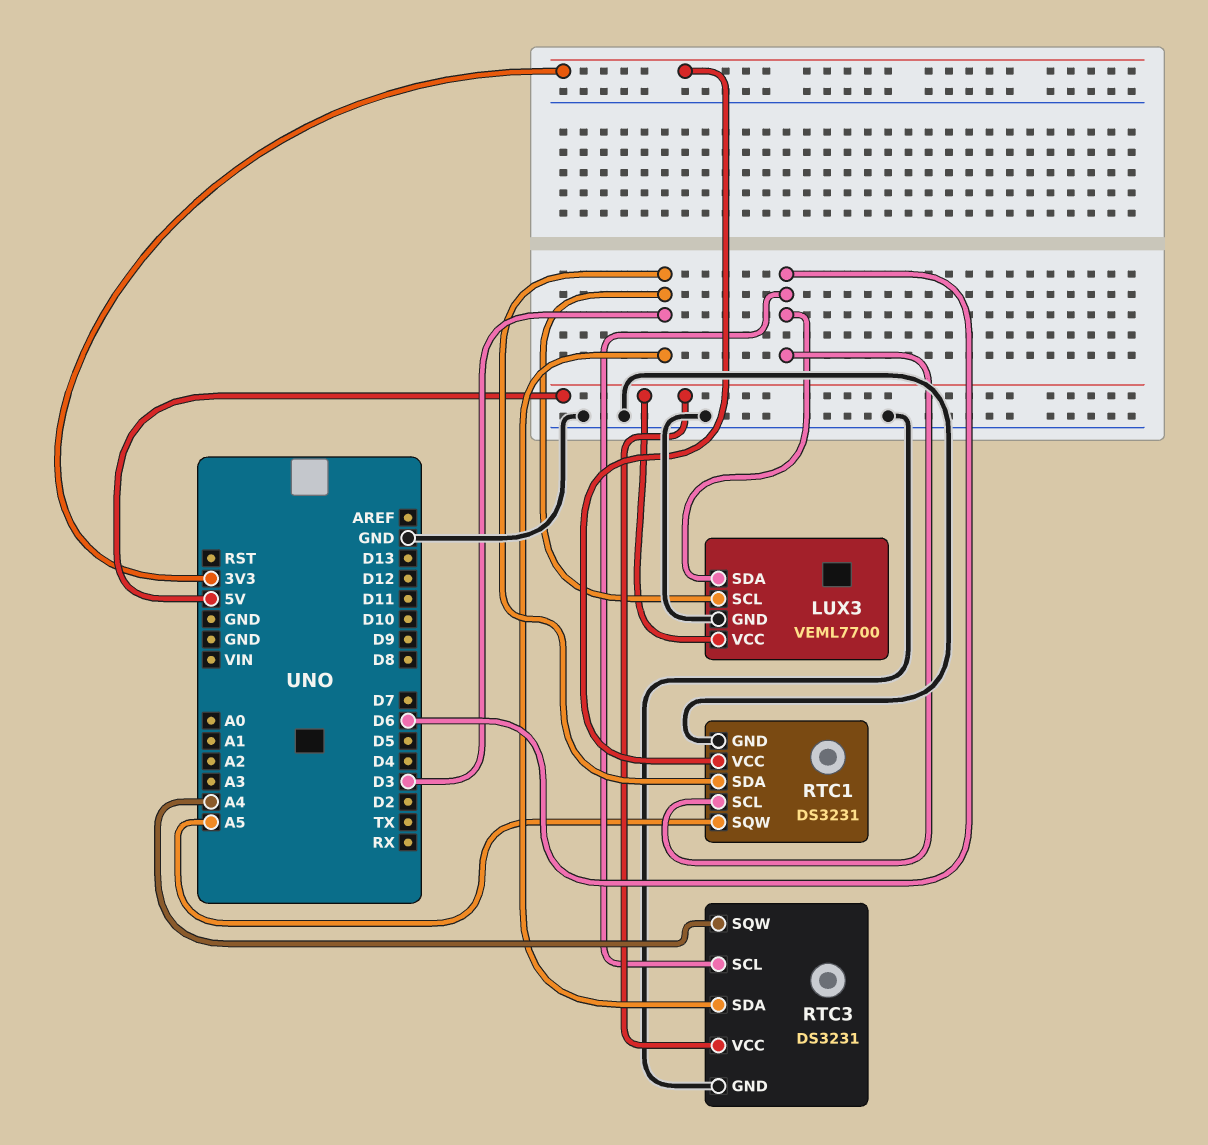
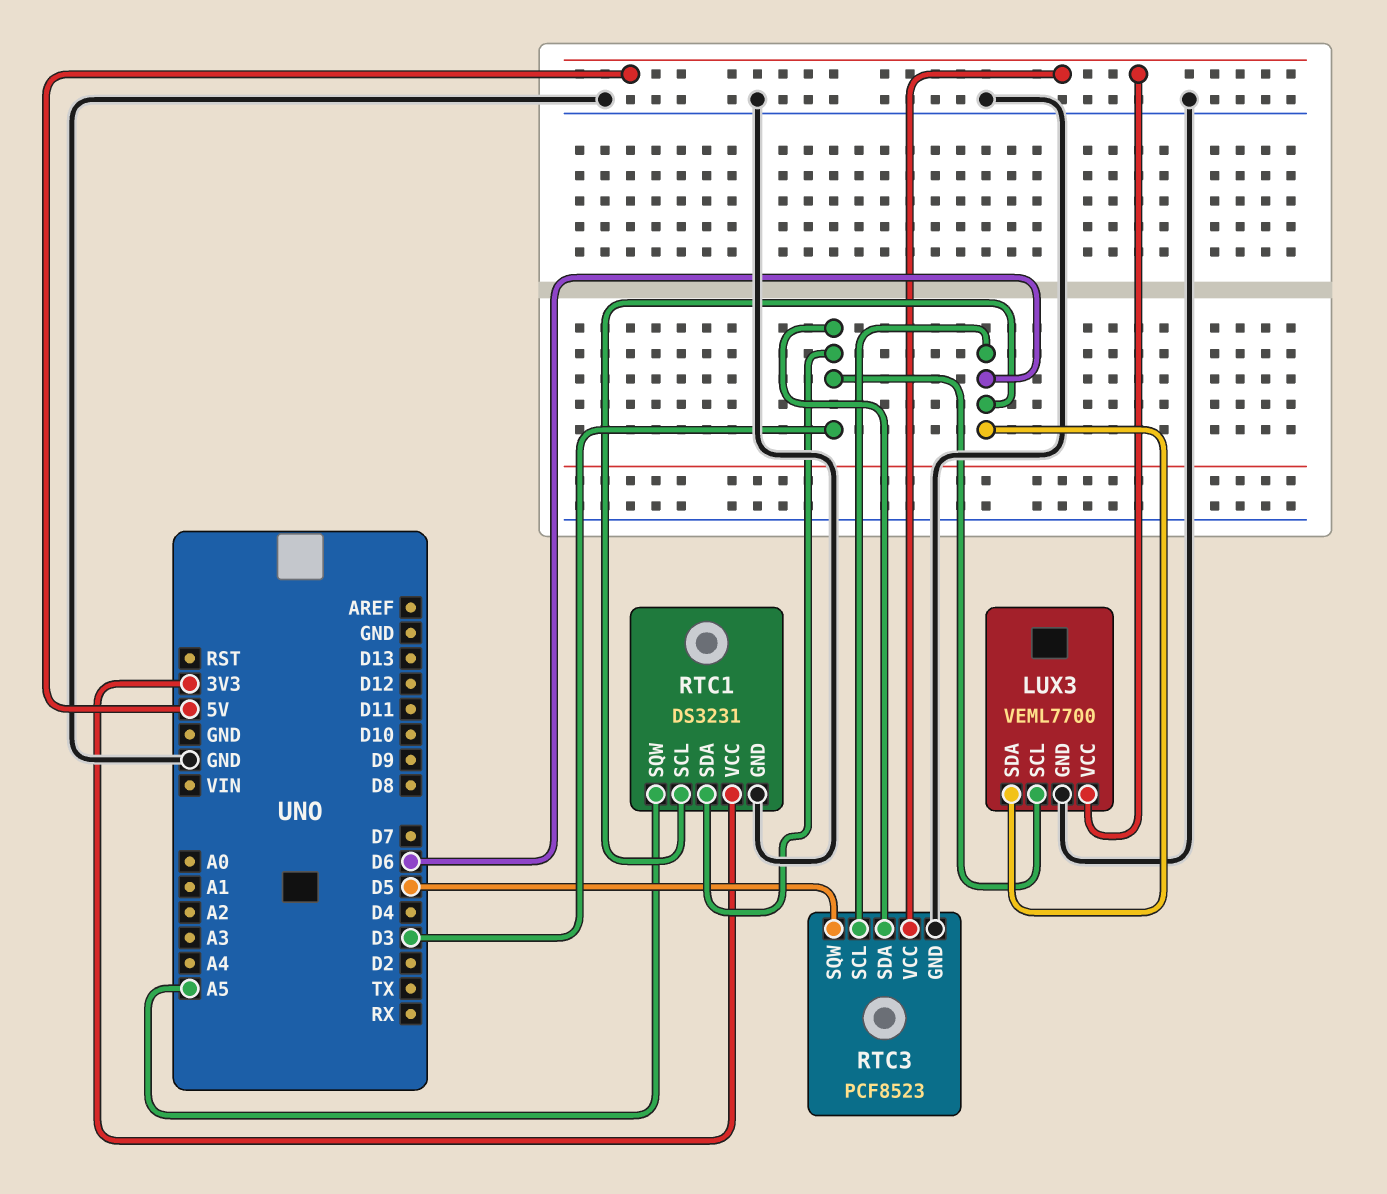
RTC3: DS3231 -> PCF8523
RTC3 pin SQW: A4 -> D5

